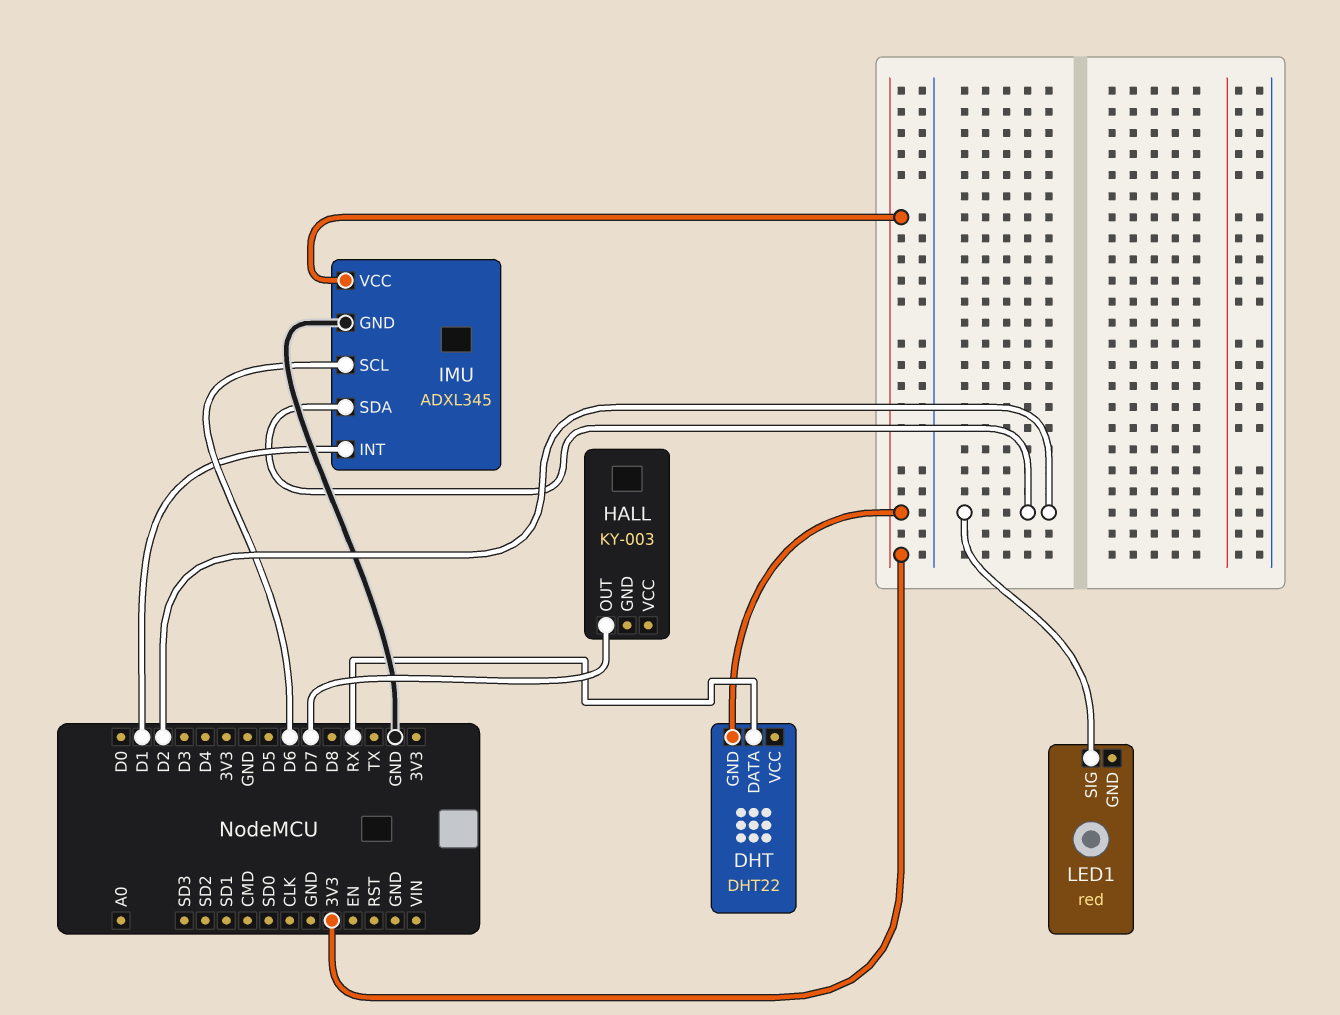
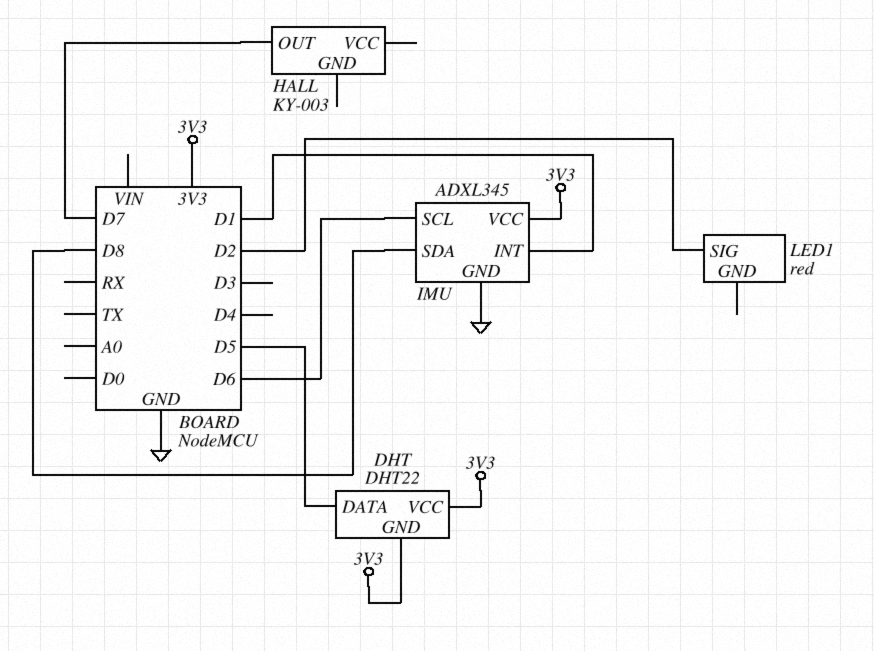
DHT pin DATA: RX -> D5
DHT pin VCC: none -> 3V3
IMU pin SDA: D2 -> D8

